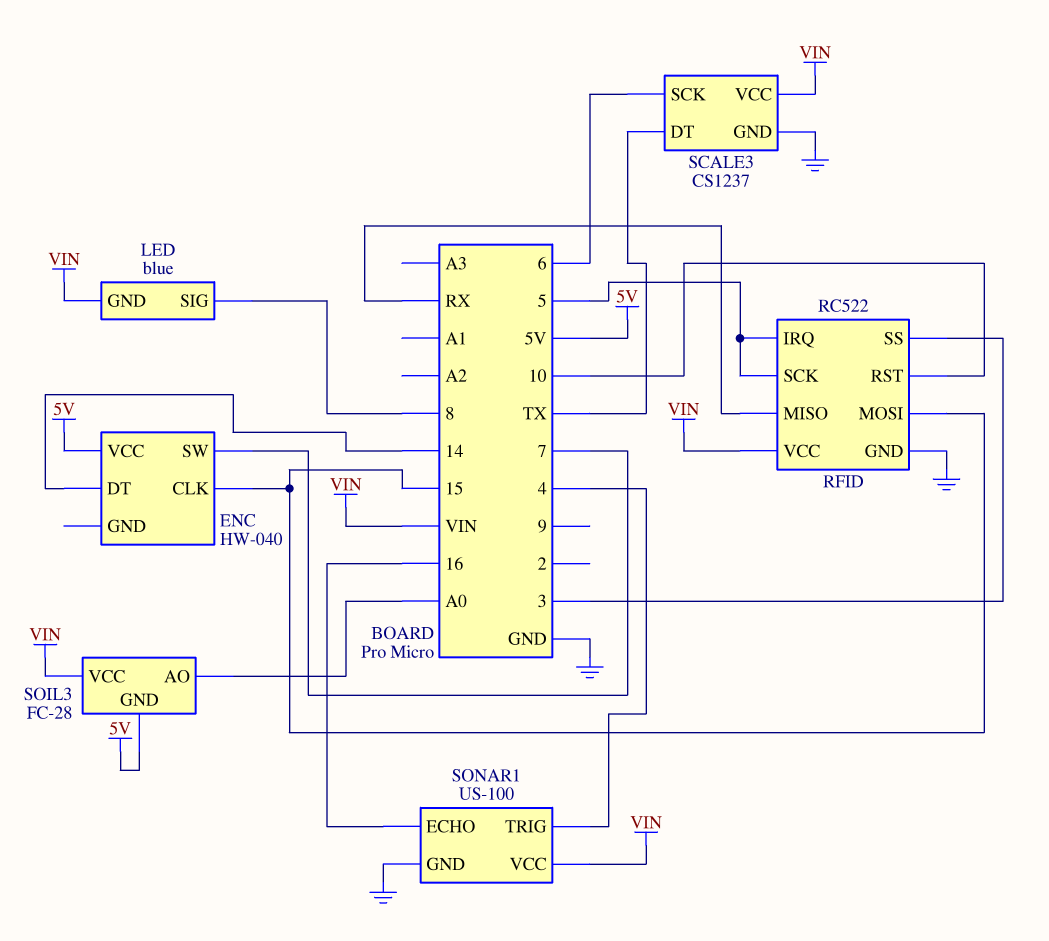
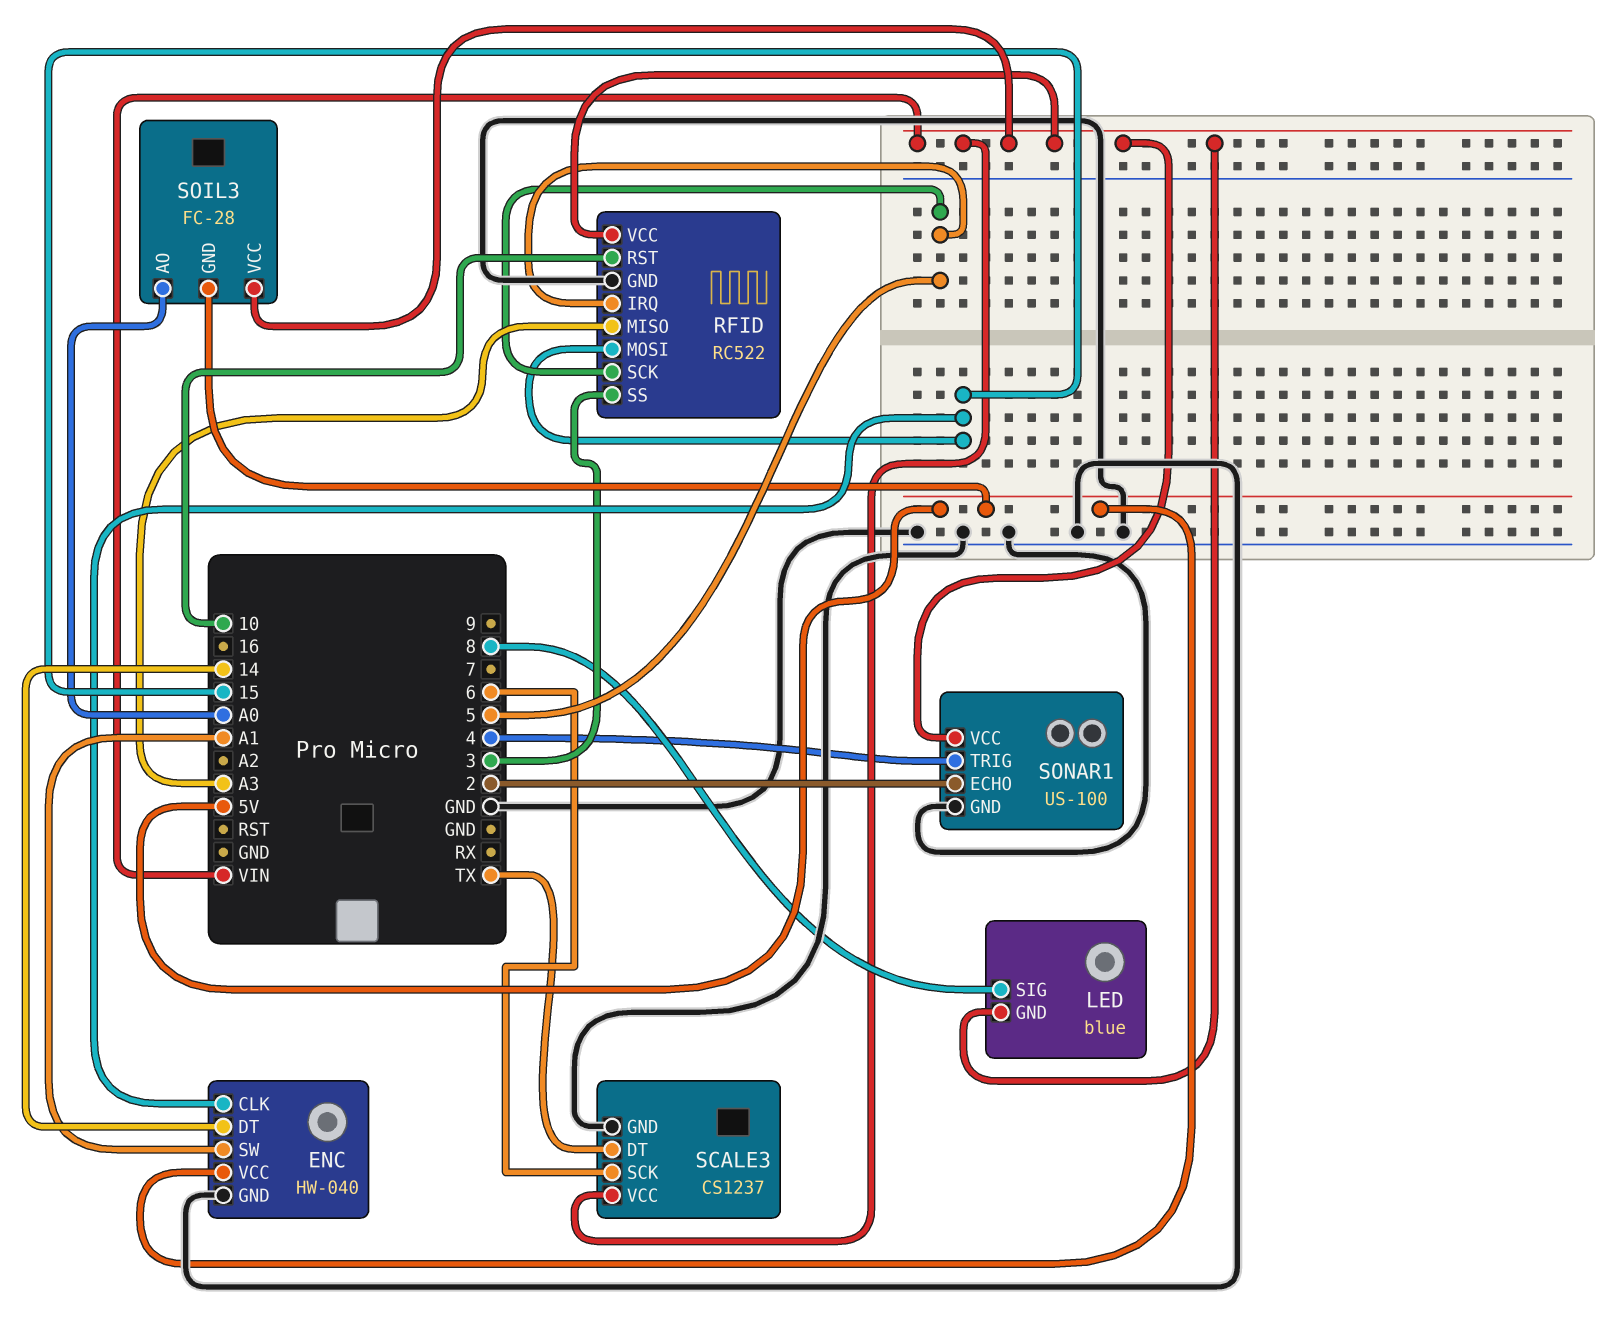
ENC pin GND: none -> GND
ENC pin SW: 7 -> A1
RFID pin MISO: RX -> A3
SONAR1 pin ECHO: 16 -> 2

